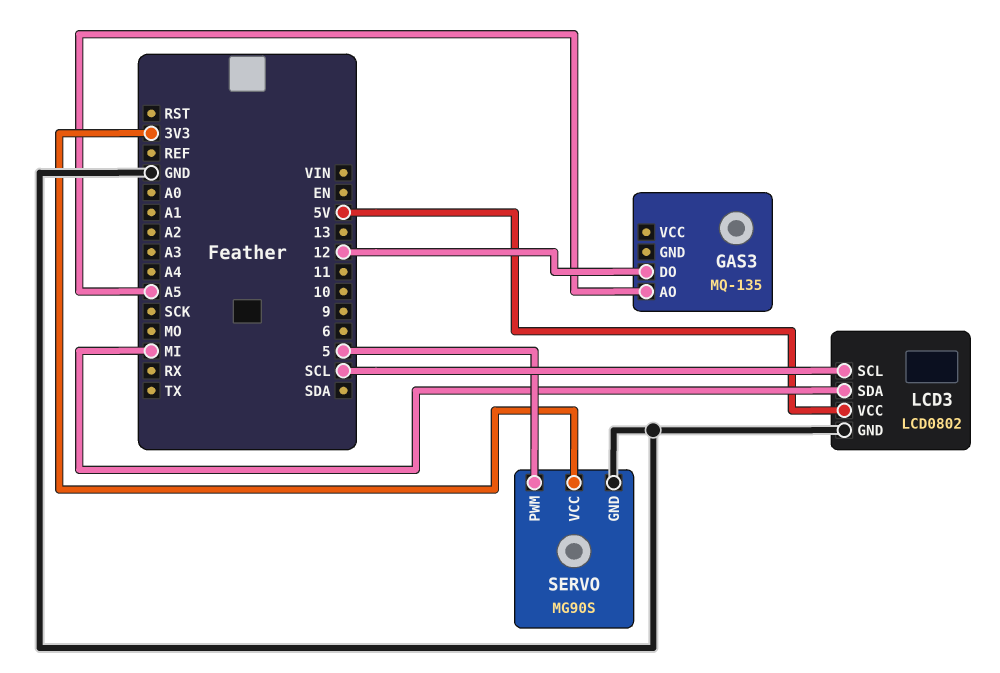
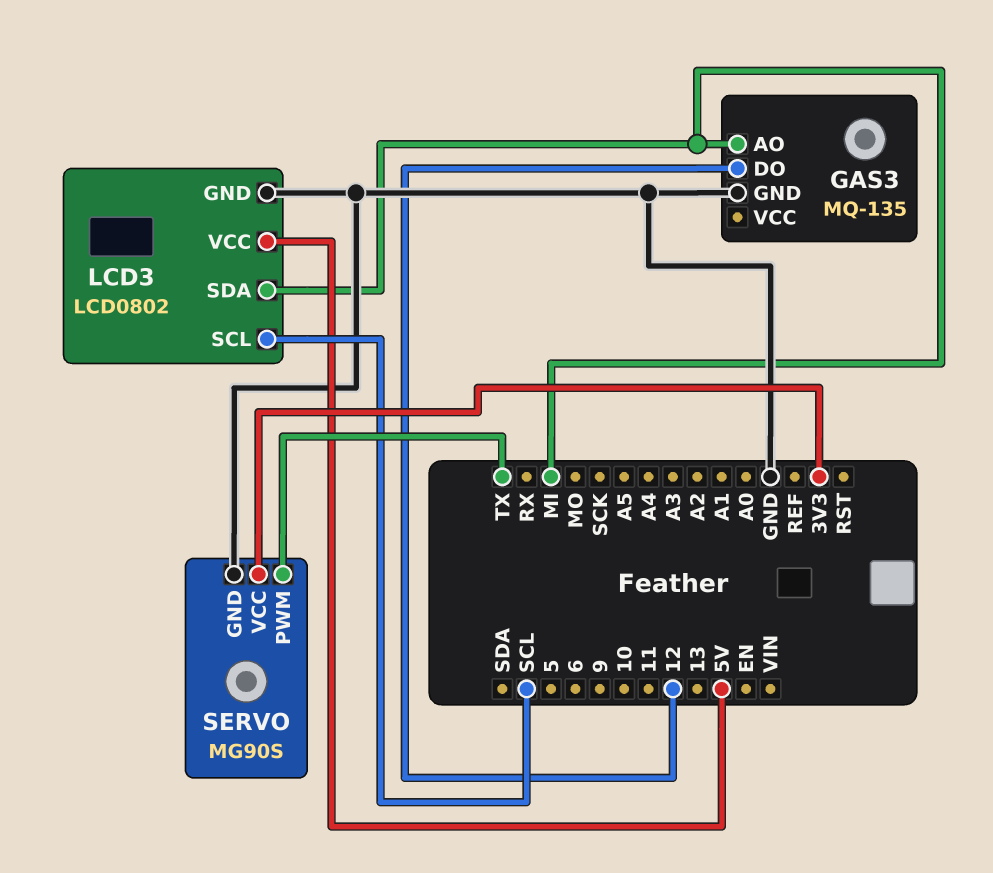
GAS3 pin AO: A5 -> MI
GAS3 pin GND: none -> GND
SERVO pin PWM: 5 -> TX

